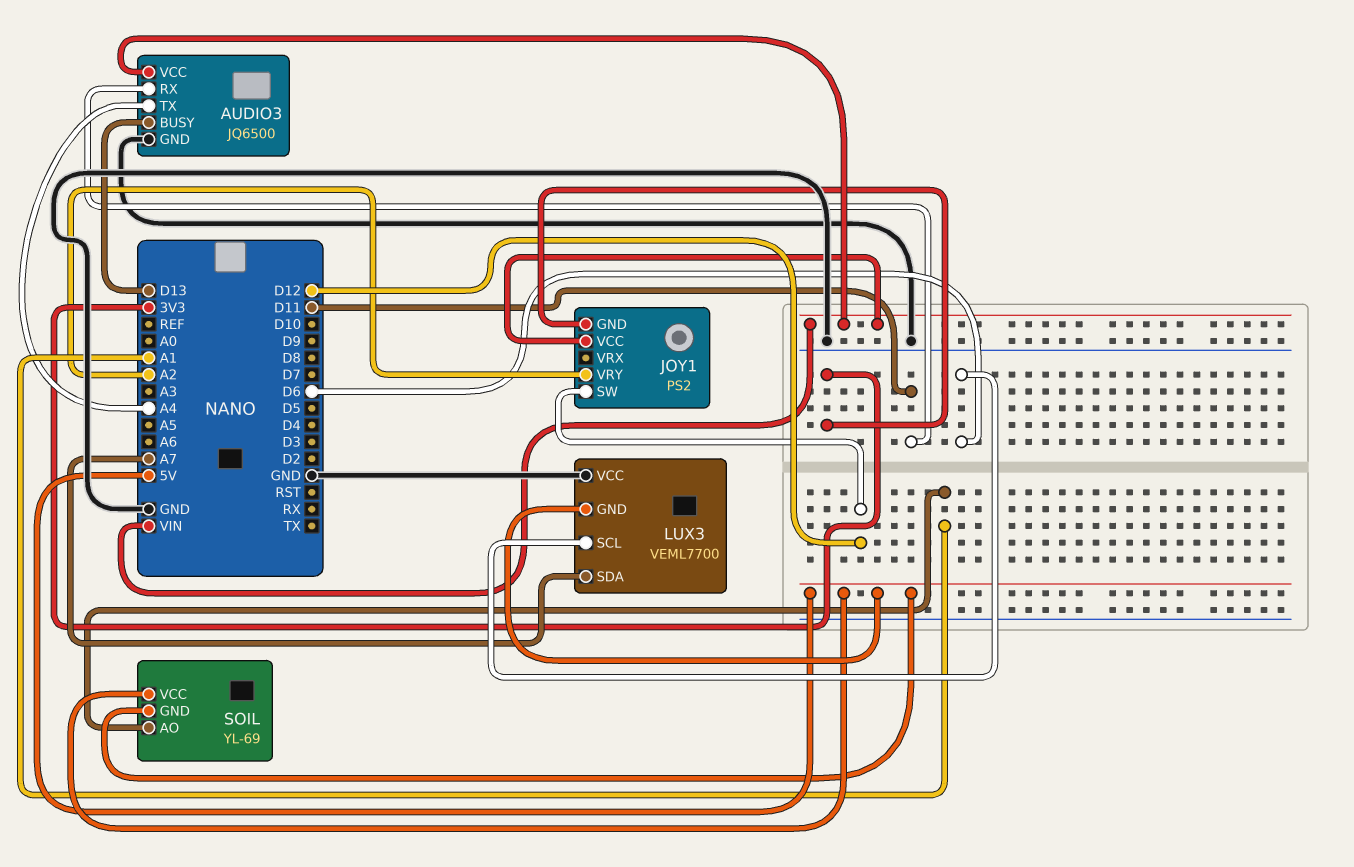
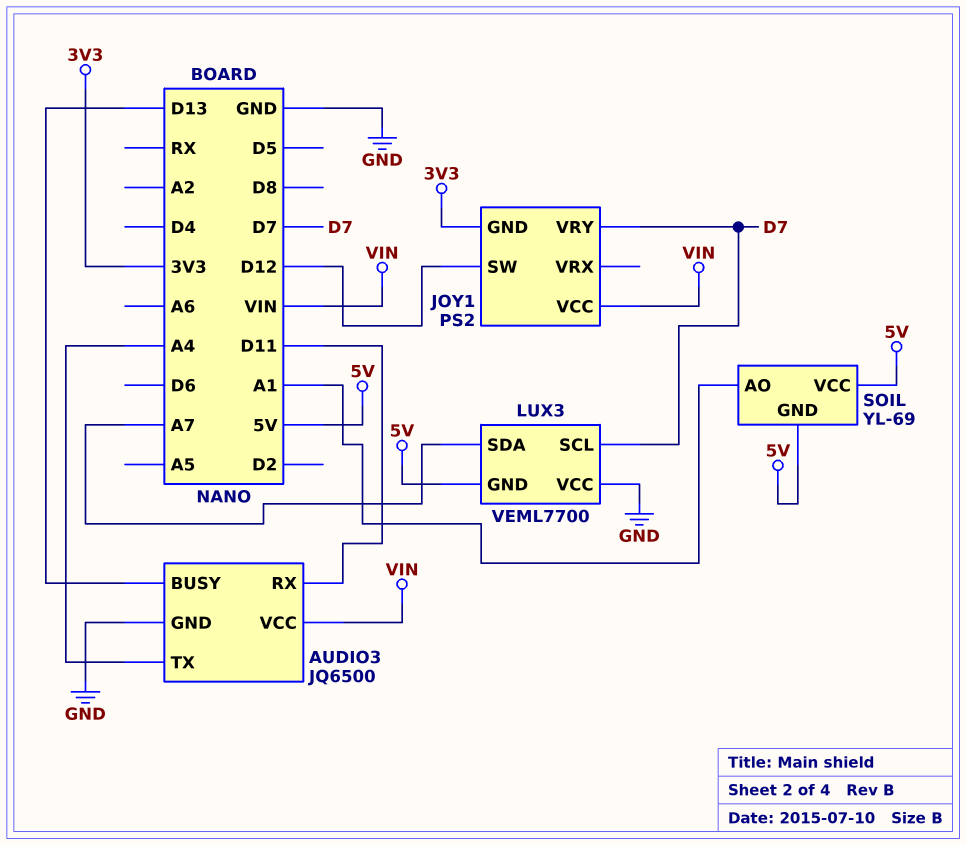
JOY1 pin VRY: A2 -> D7
LUX3 pin SCL: D6 -> D7

